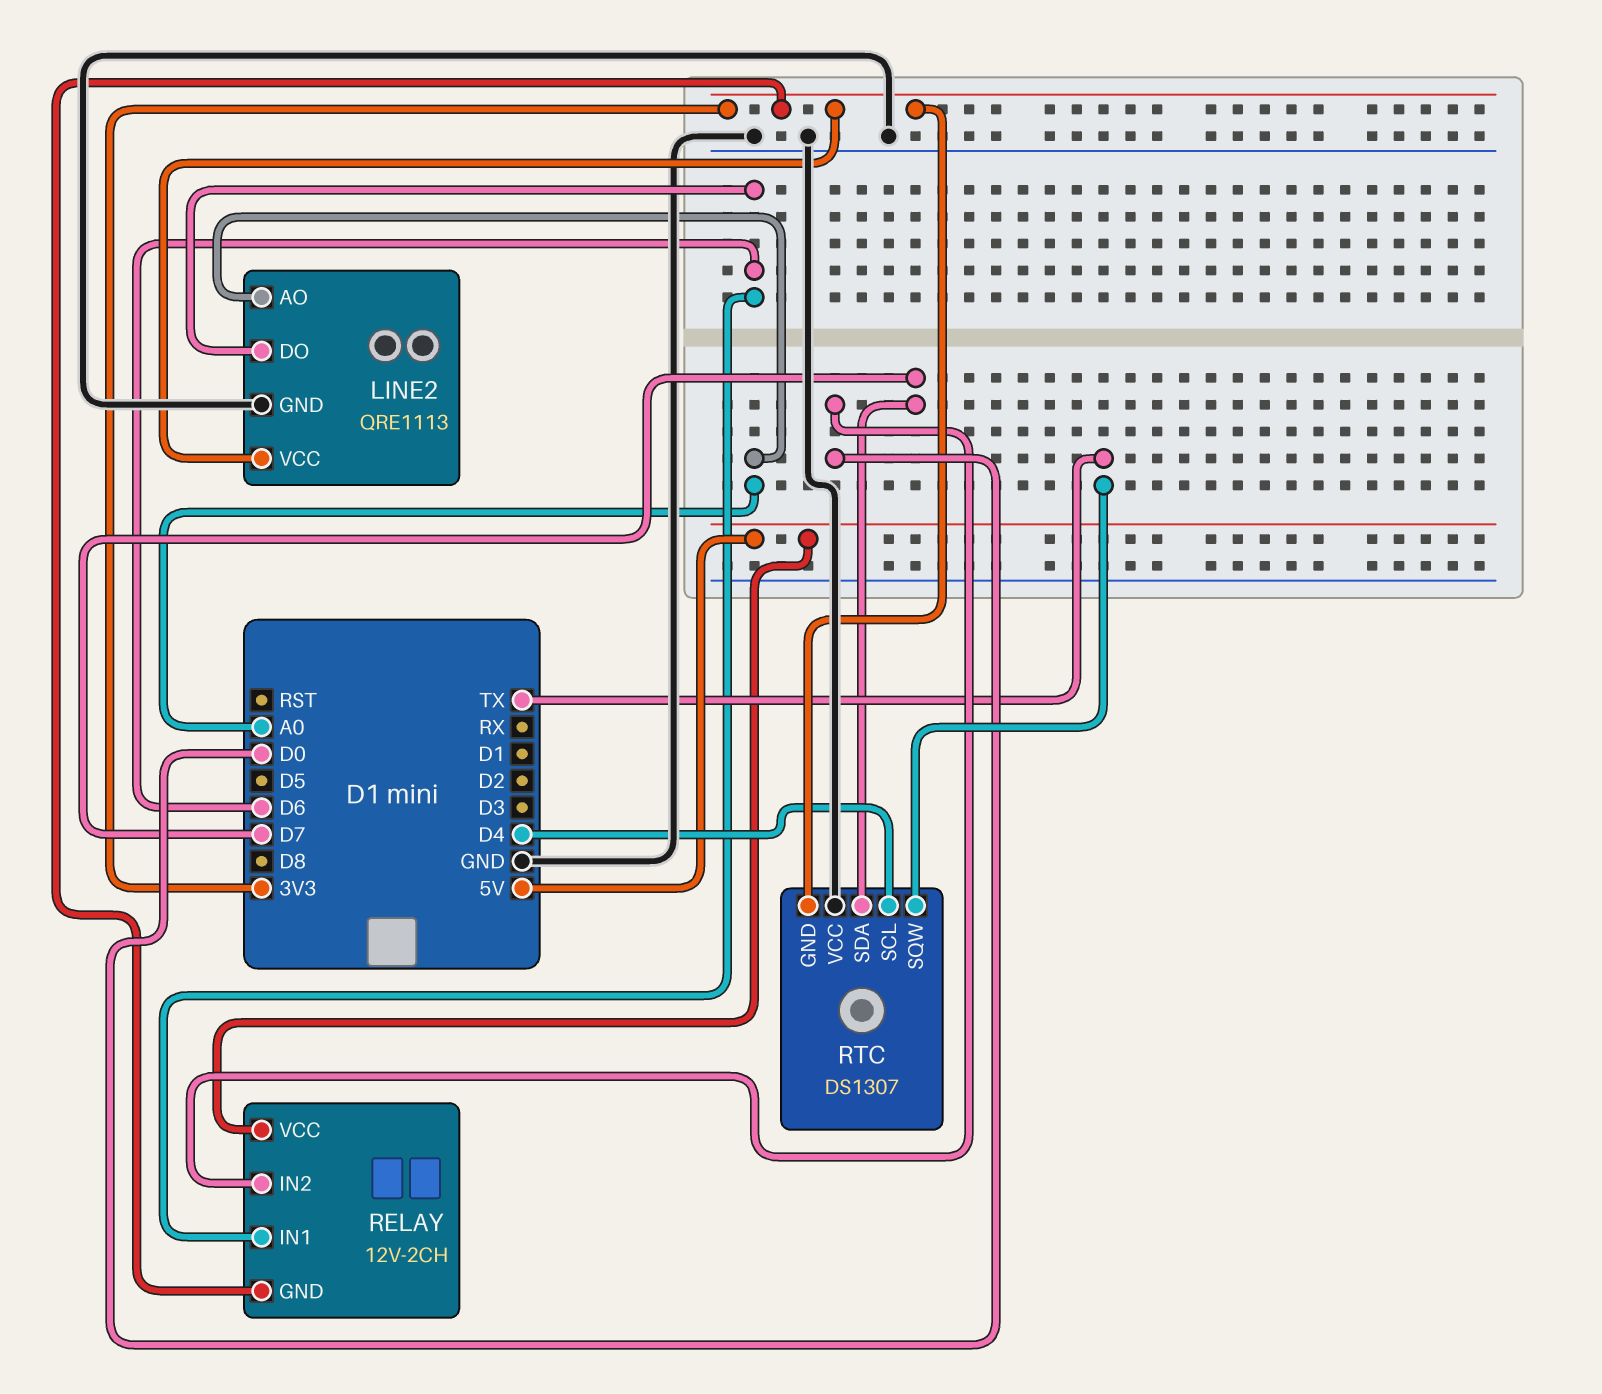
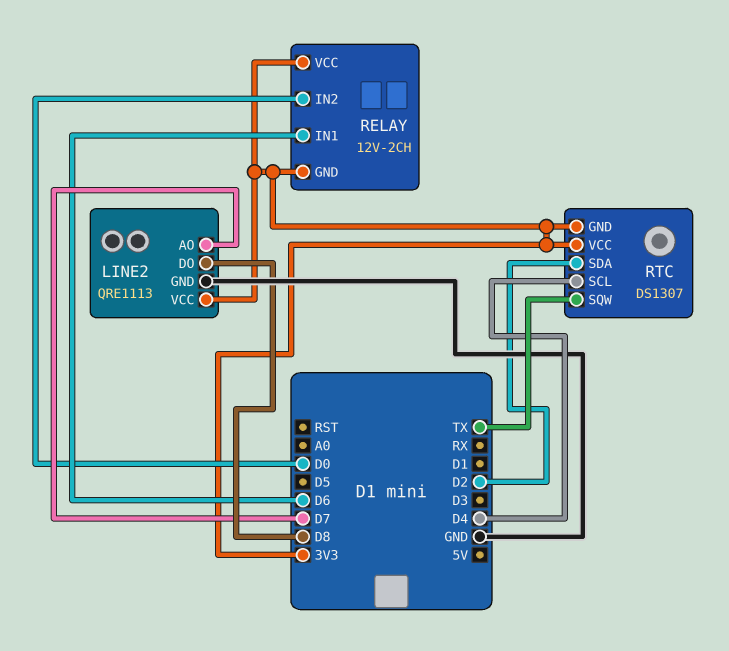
LINE2 pin AO: A0 -> D7
LINE2 pin DO: D6 -> D8
RELAY pin VCC: 5V -> 3V3
RTC pin SDA: D7 -> D2
RTC pin VCC: GND -> 3V3

